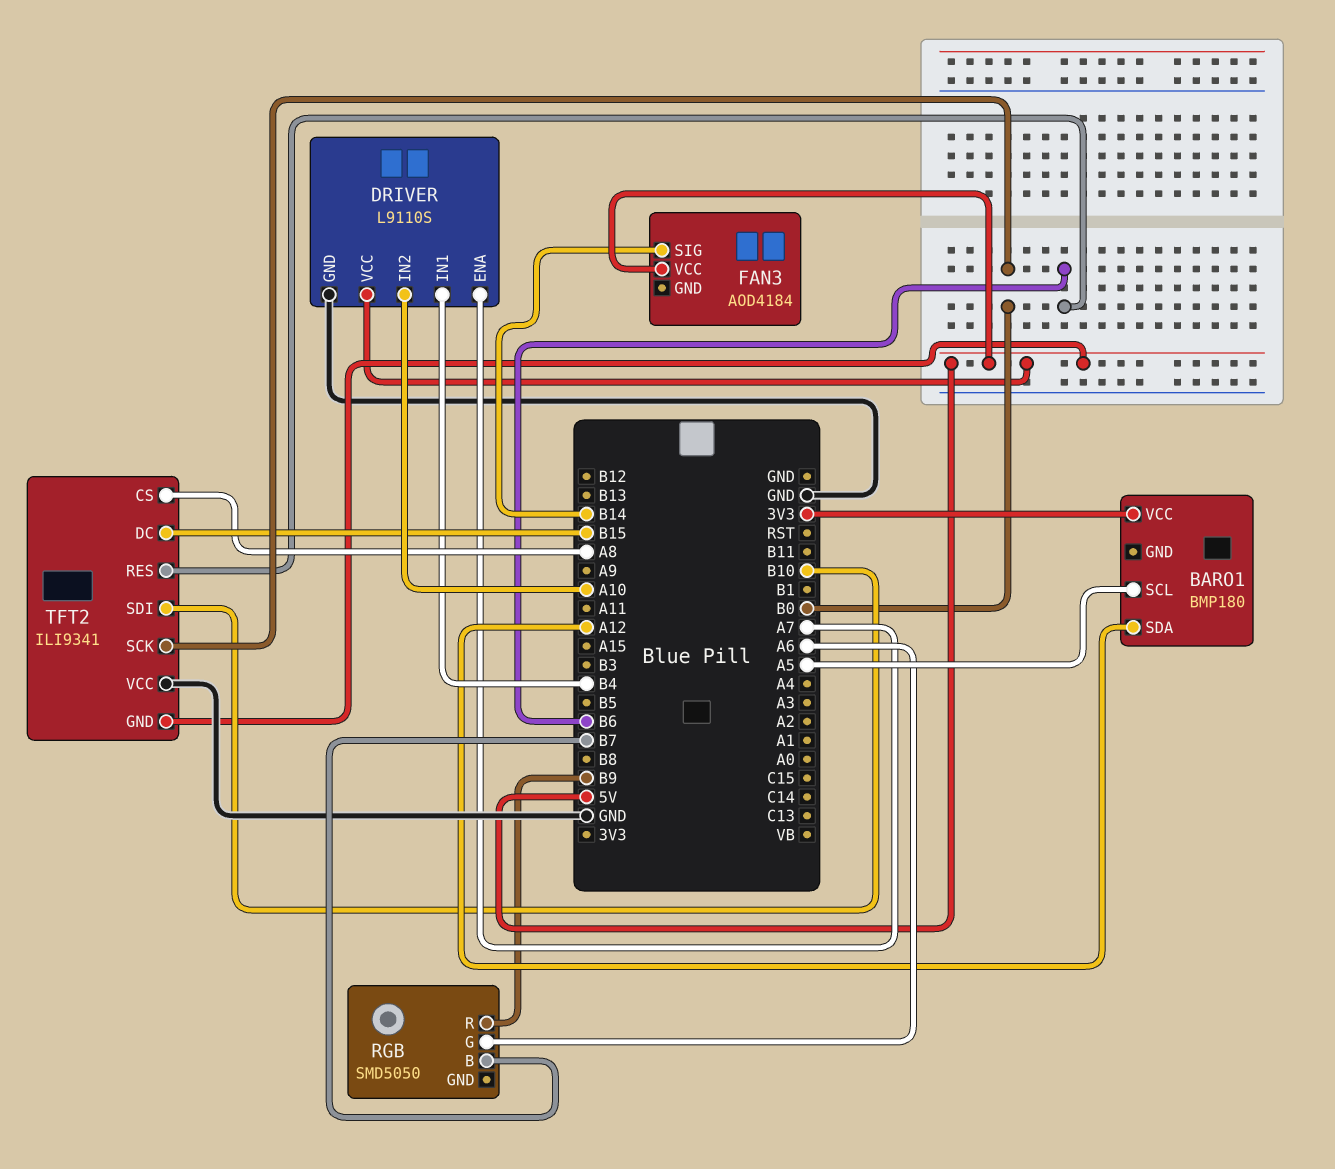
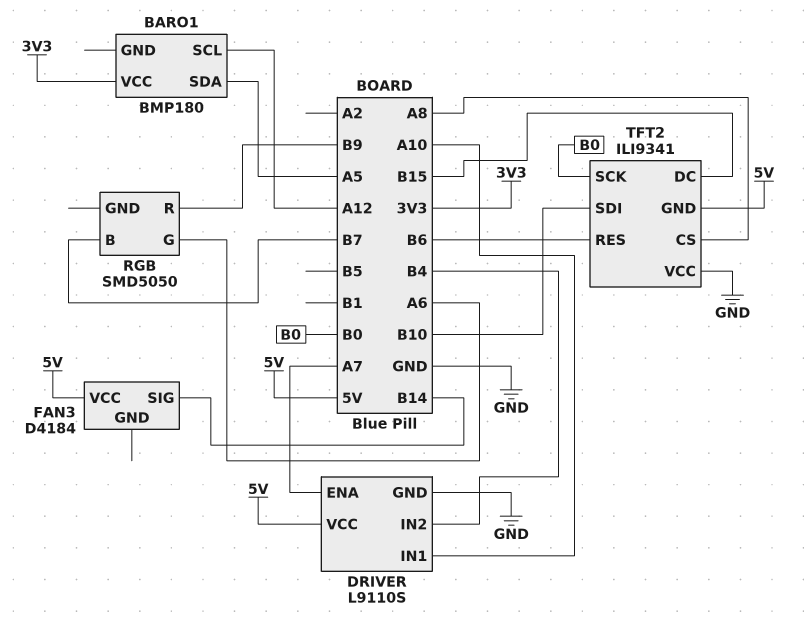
BARO1 pin SCL: A5 -> A12
BARO1 pin SDA: A12 -> A5
DRIVER pin IN1: B4 -> A10
DRIVER pin IN2: A10 -> B4
FAN3: AOD4184 -> D4184

